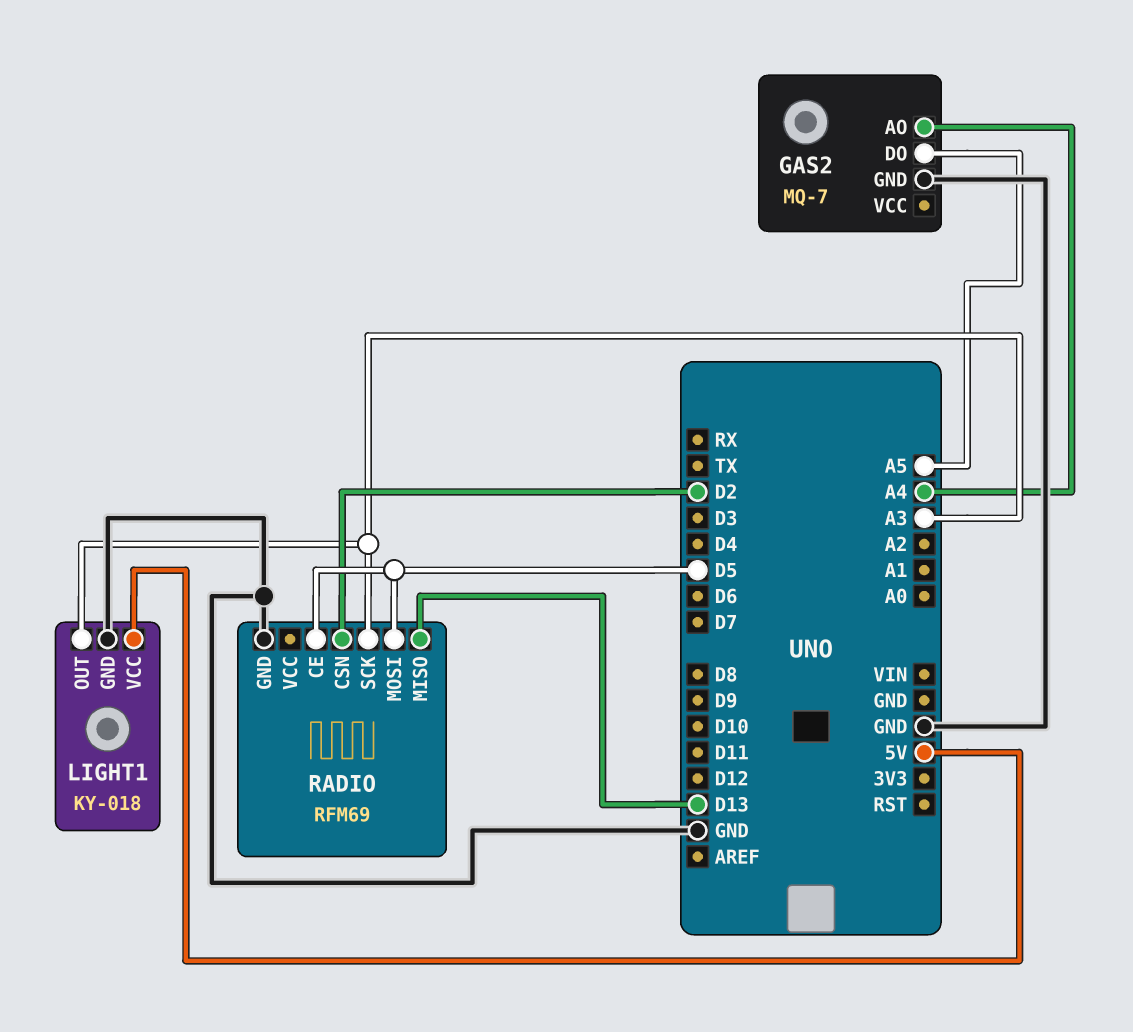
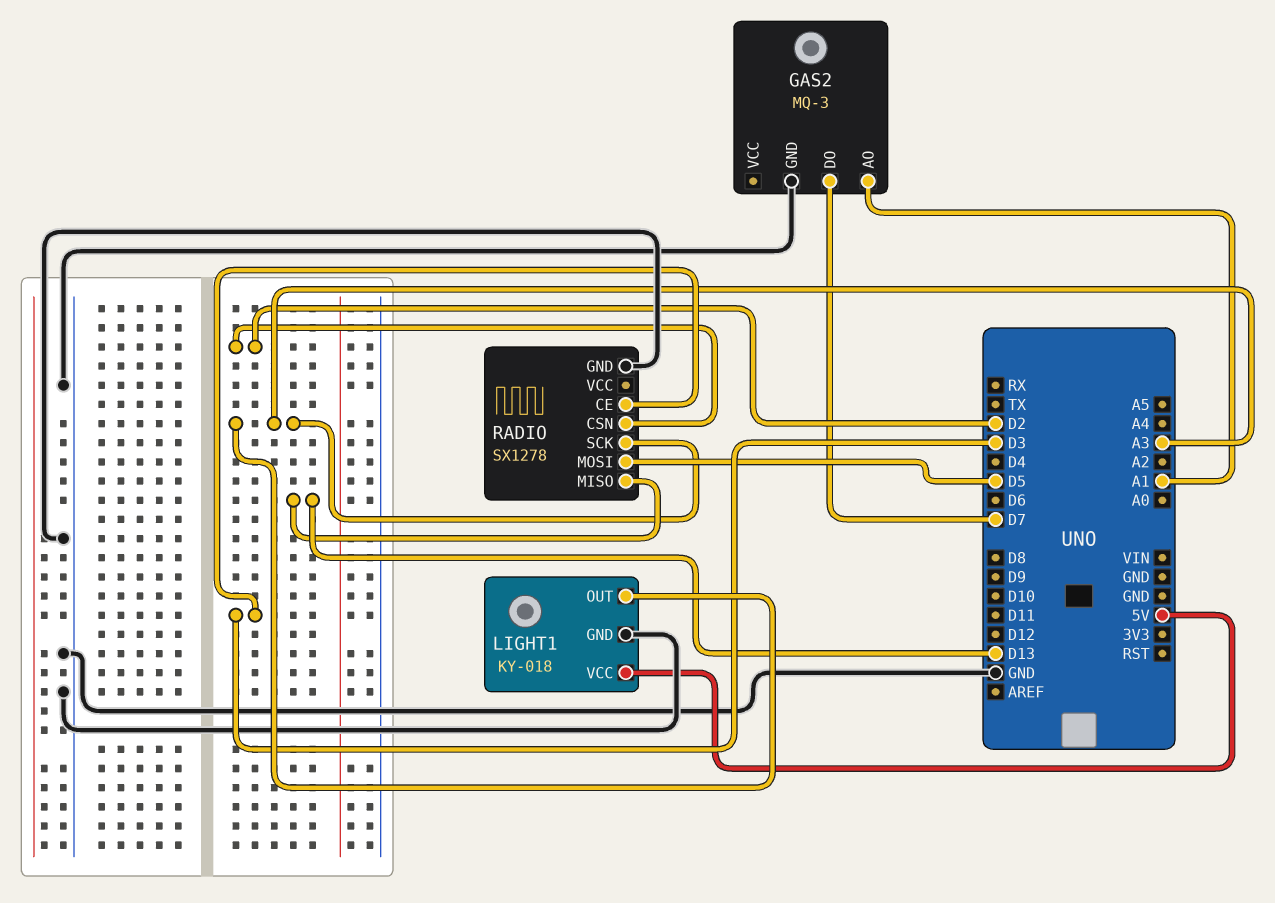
GAS2: MQ-7 -> MQ-3
GAS2 pin AO: A4 -> A1
GAS2 pin DO: A5 -> D7
RADIO: RFM69 -> SX1278
RADIO pin CE: D5 -> D3

